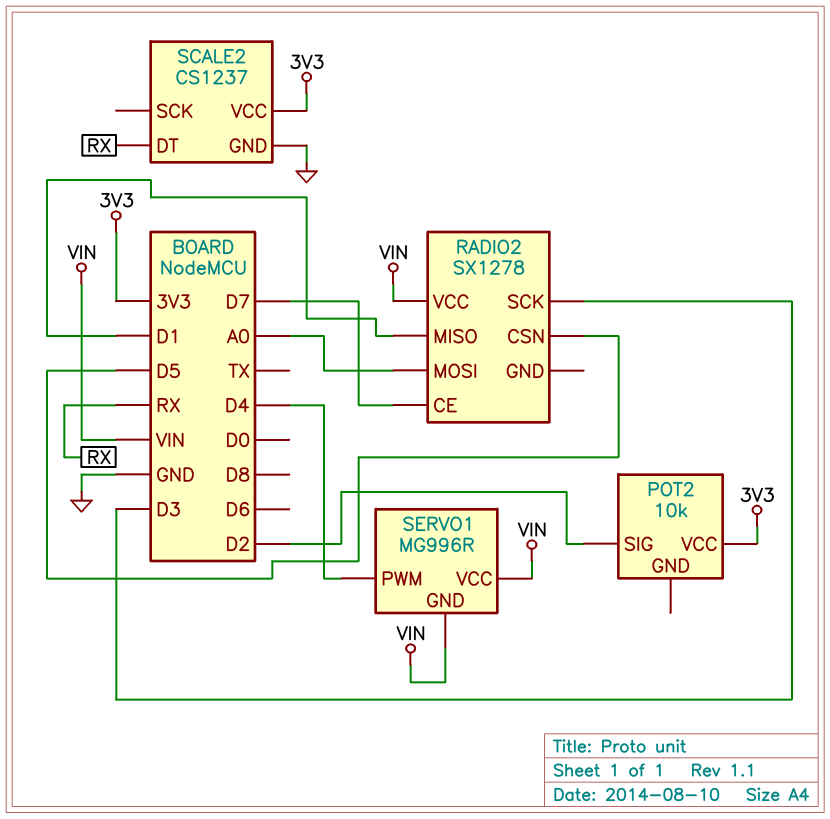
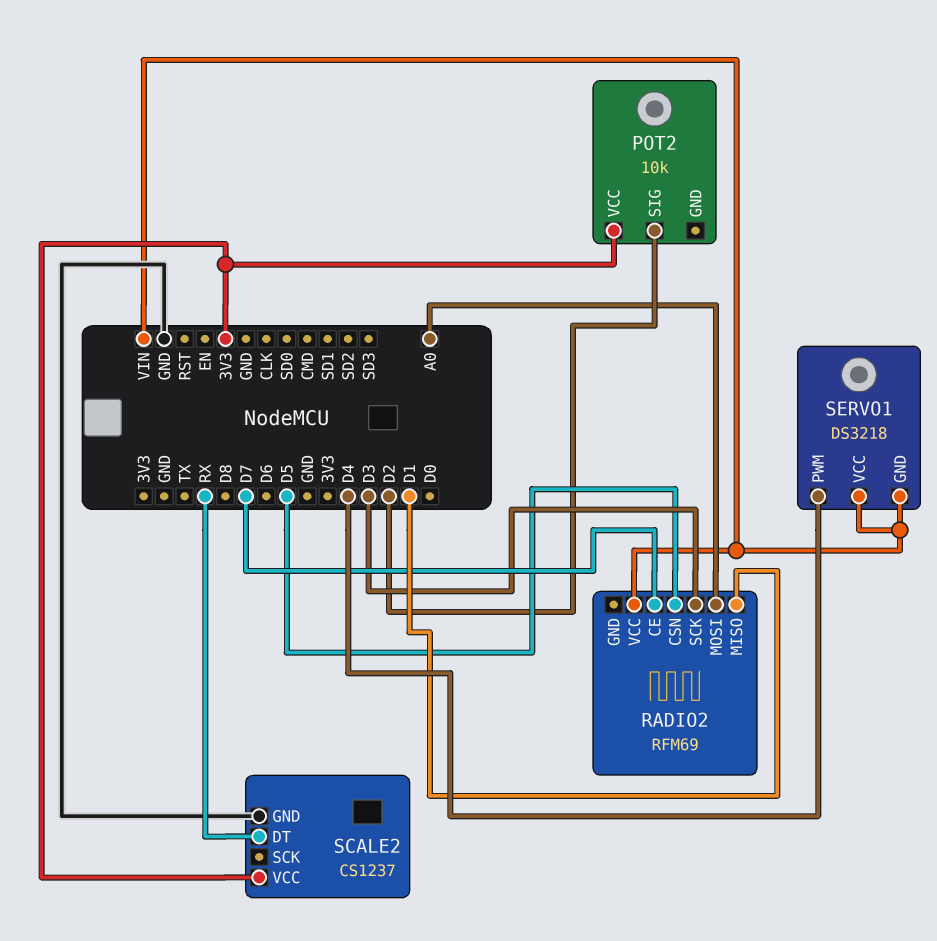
RADIO2: SX1278 -> RFM69
SERVO1: MG996R -> DS3218

